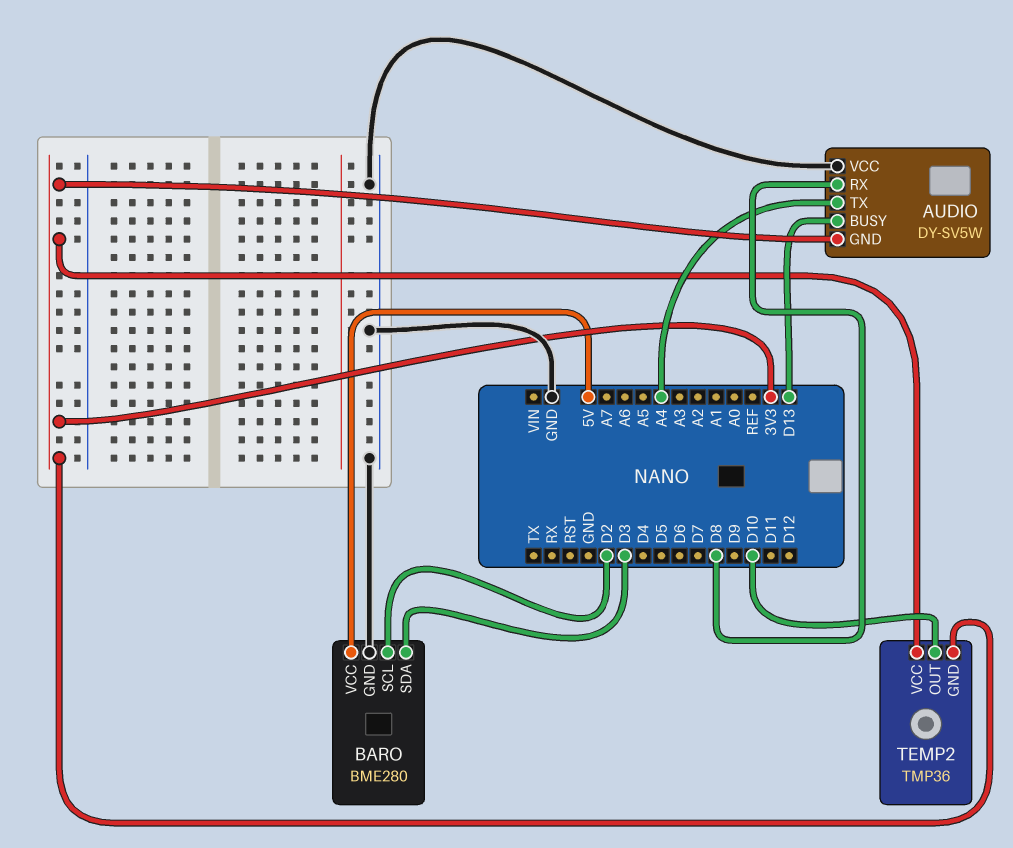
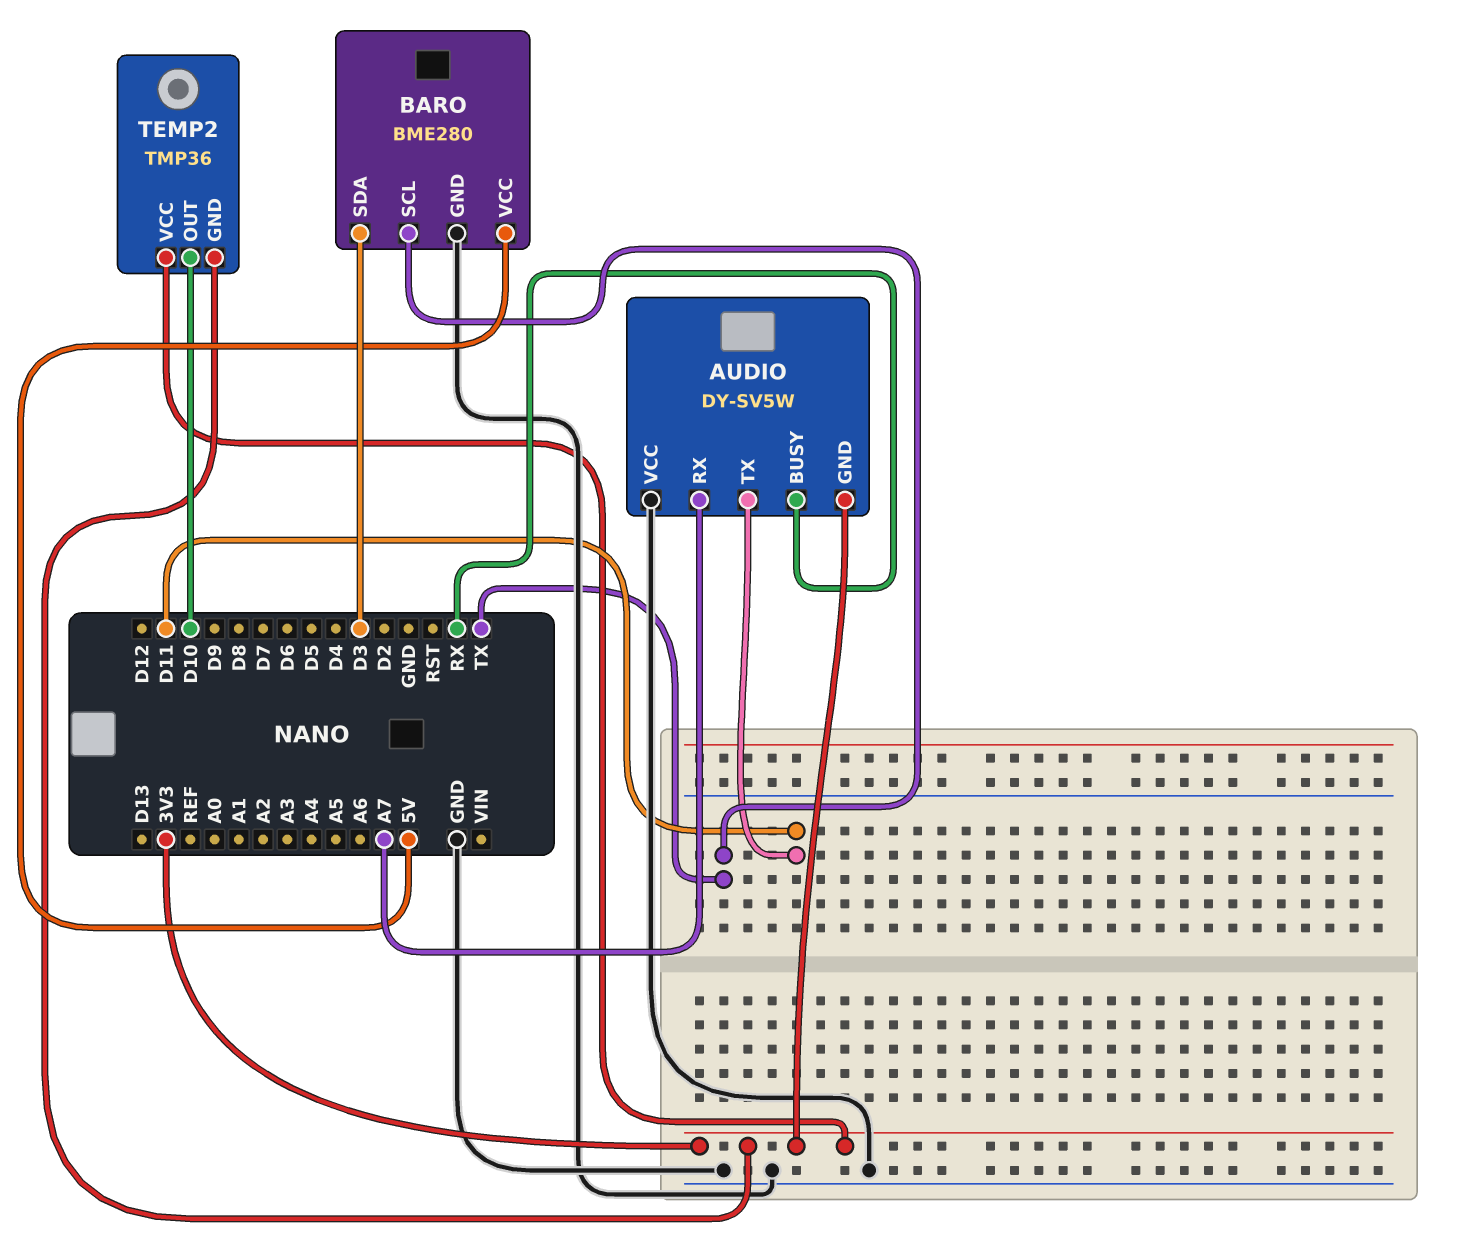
AUDIO pin BUSY: D13 -> RX
AUDIO pin RX: D8 -> A7
AUDIO pin TX: A4 -> D11
BARO pin SCL: D2 -> TX

